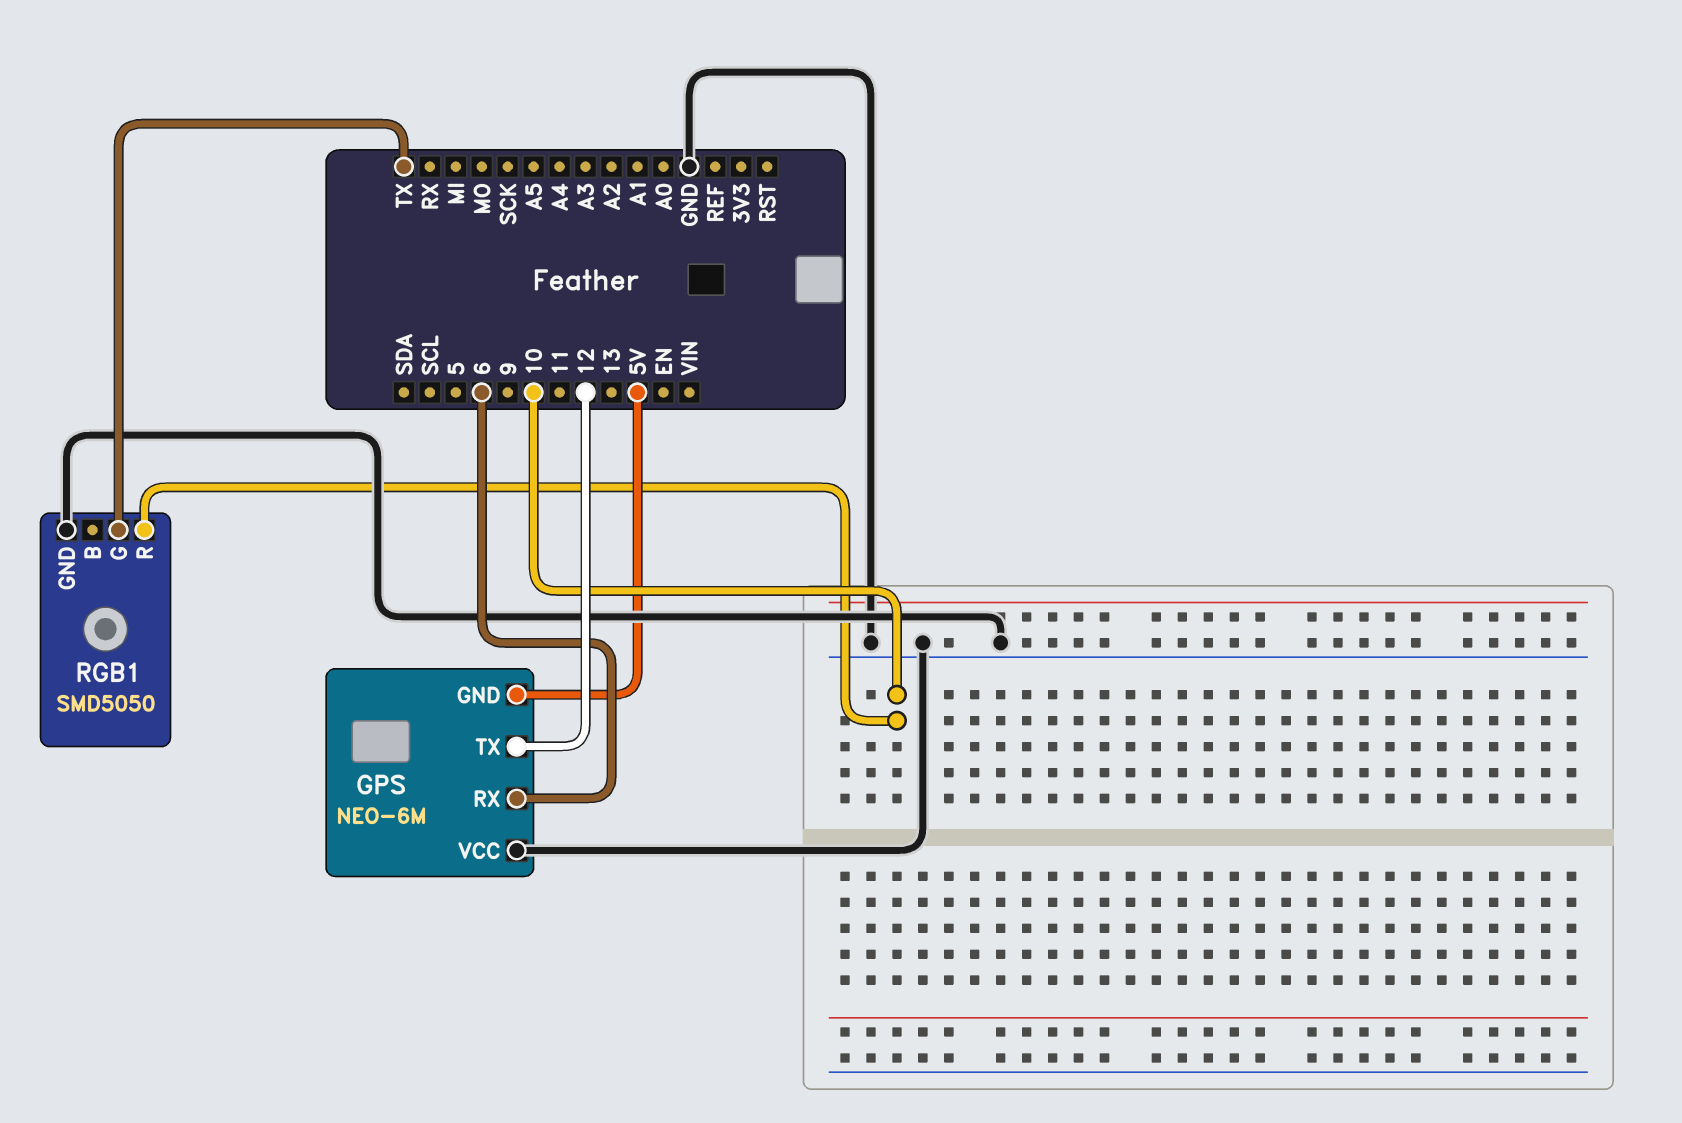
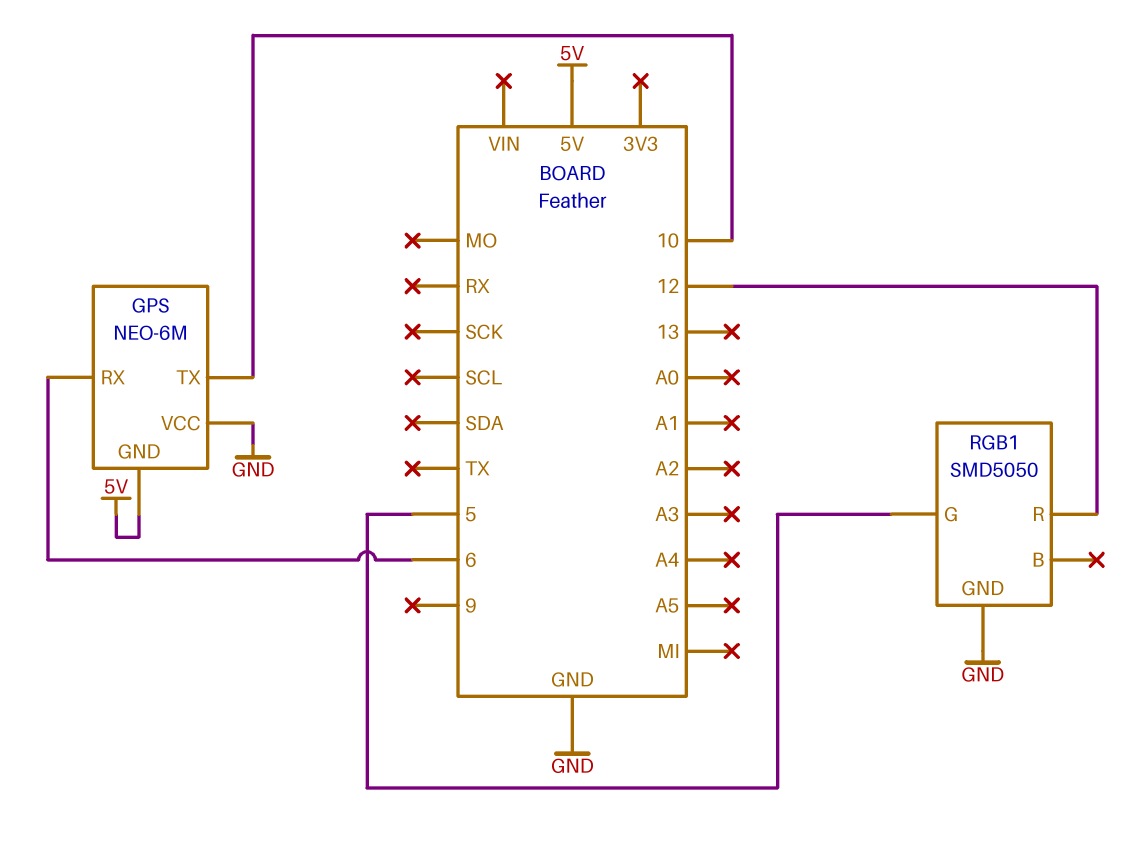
GPS pin TX: 12 -> 10
RGB1 pin G: TX -> 5
RGB1 pin R: 10 -> 12

